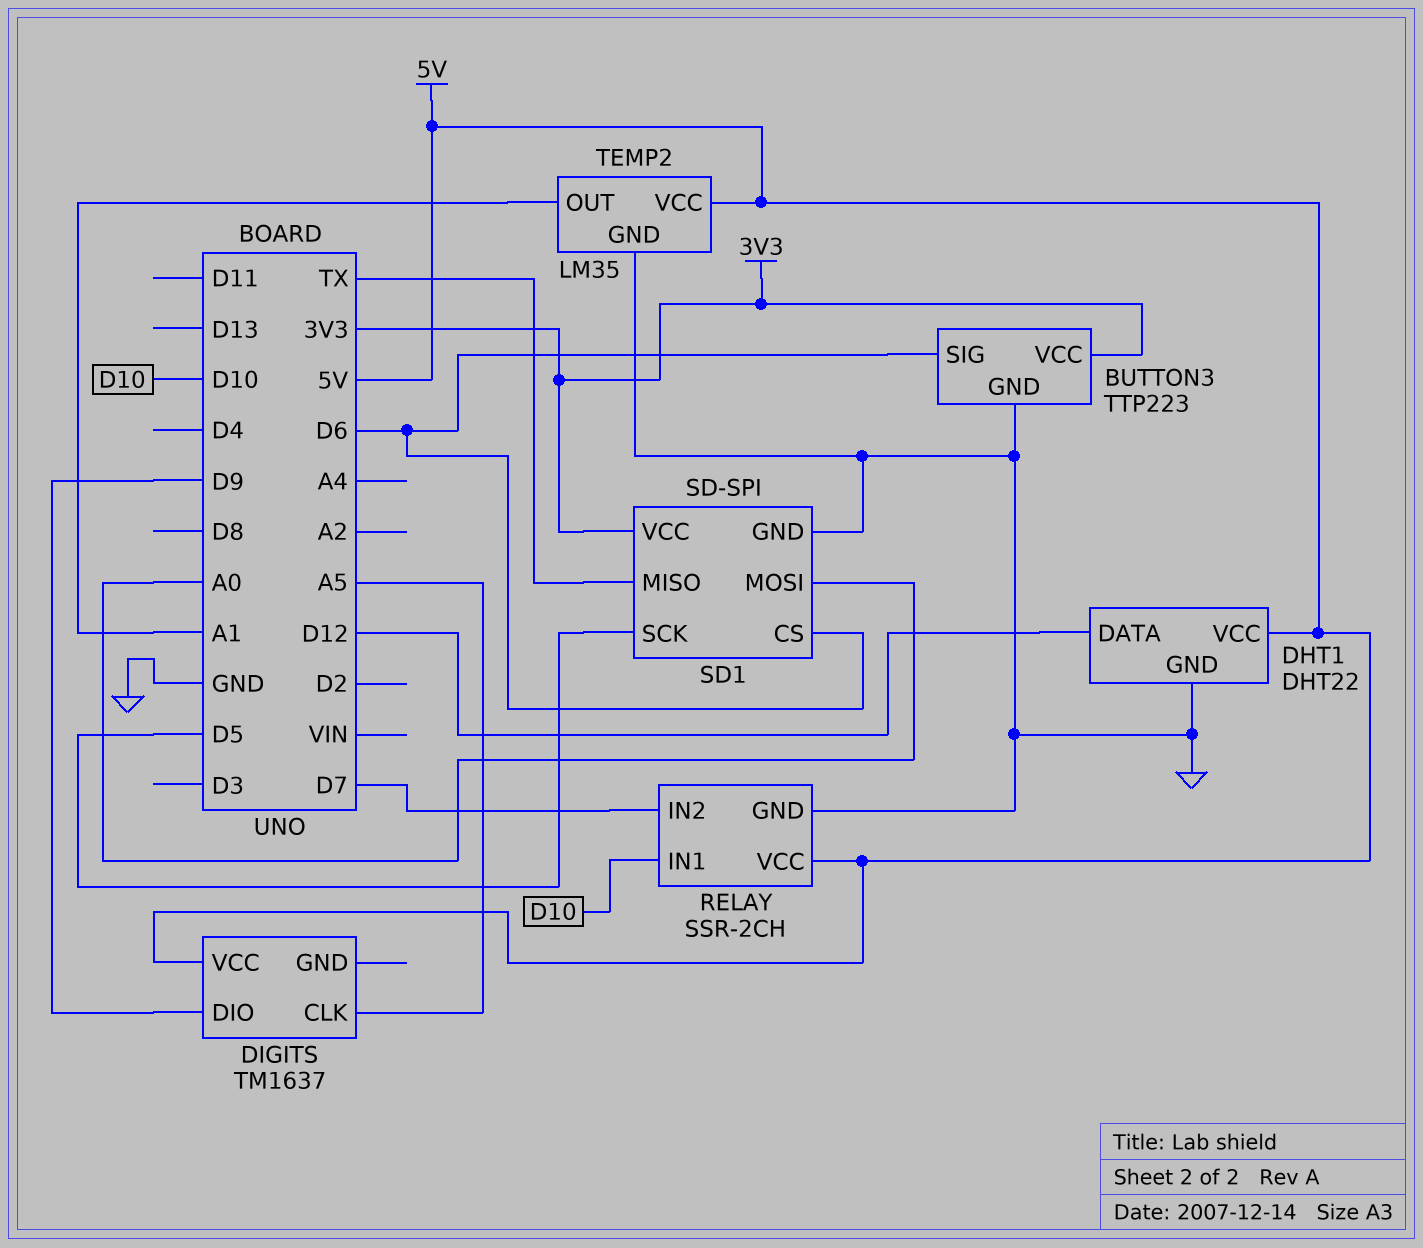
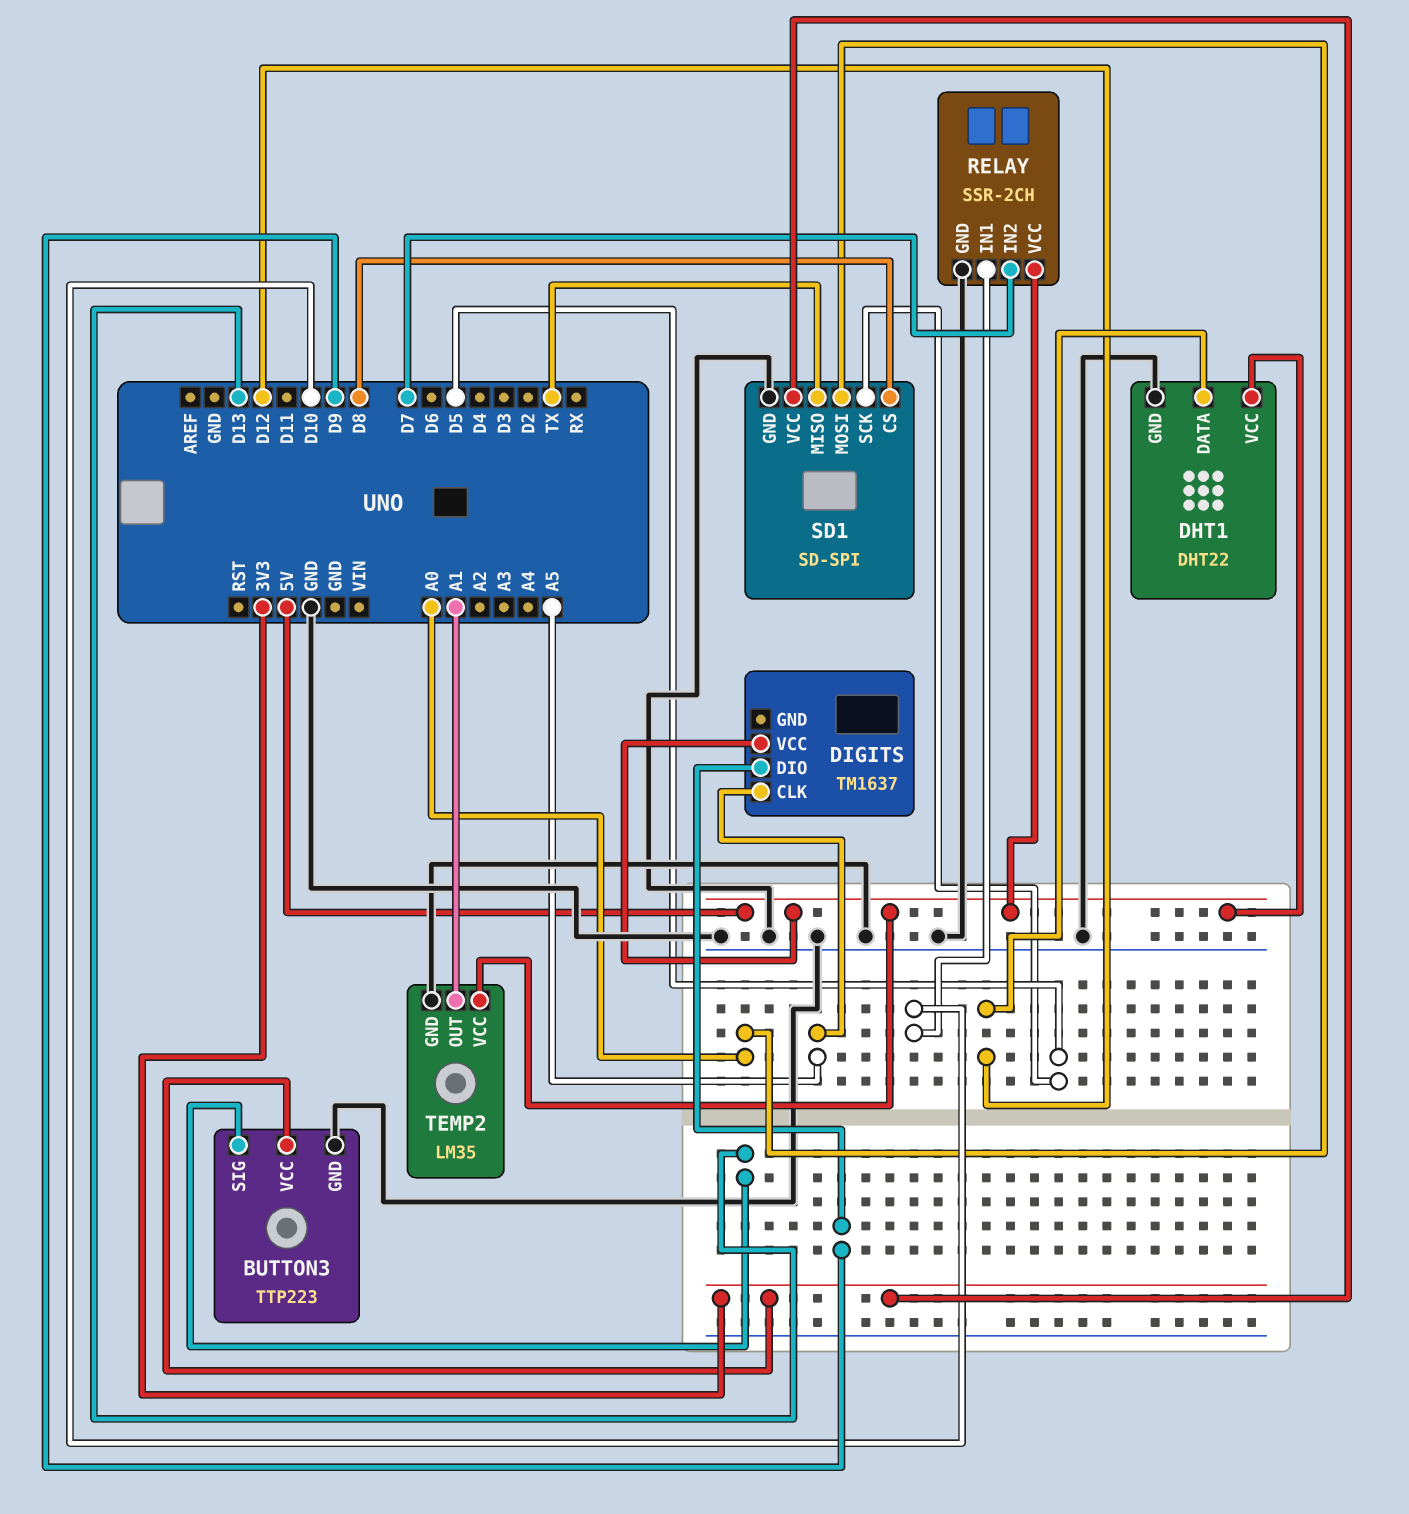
BUTTON3 pin SIG: D6 -> D13
SD1 pin CS: D6 -> D8

